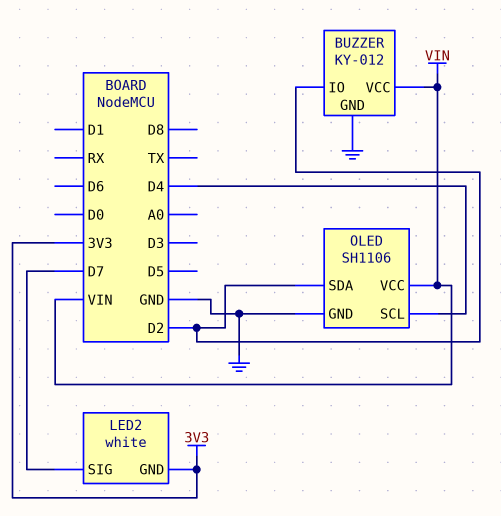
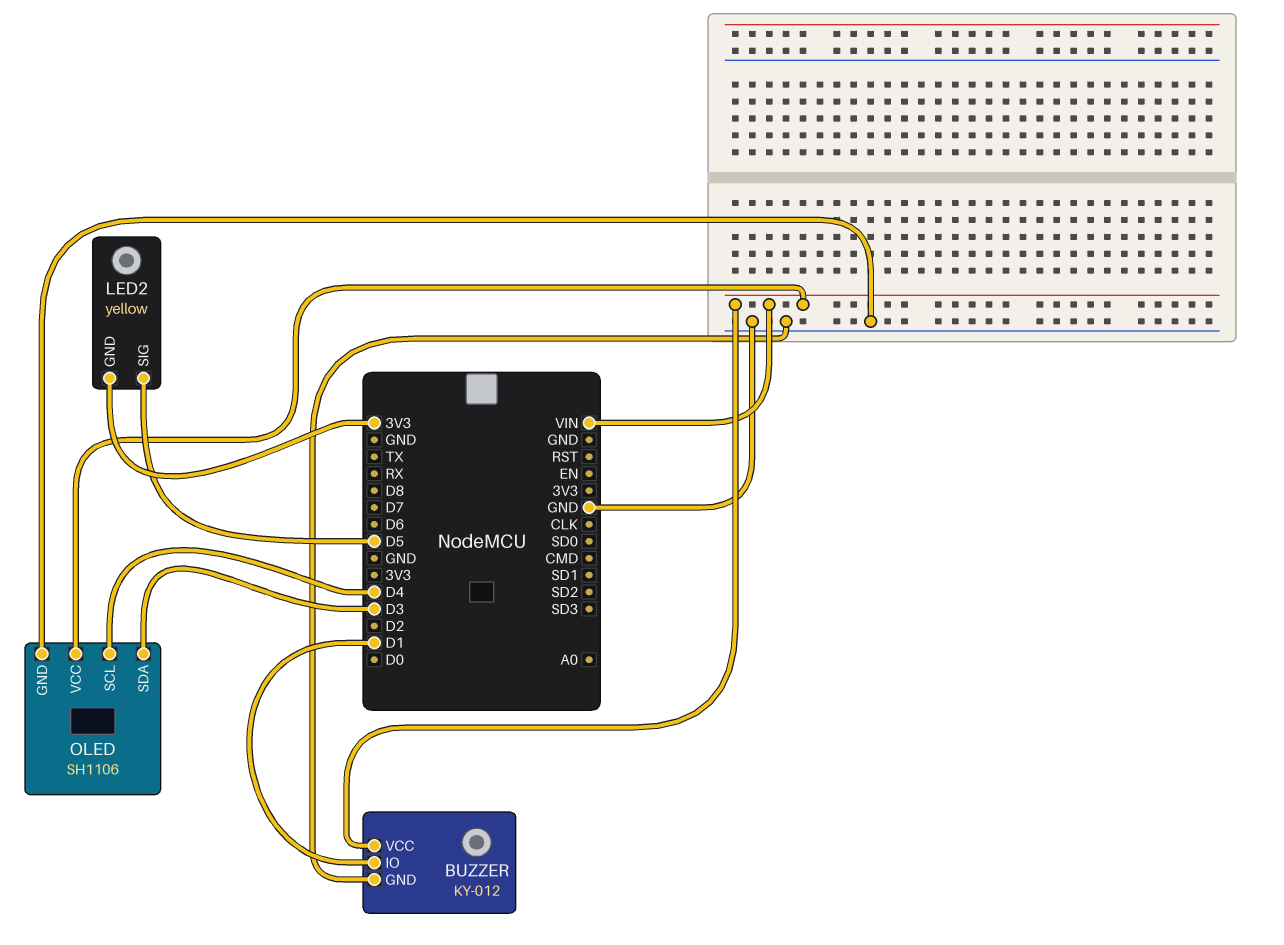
BUZZER pin IO: D2 -> D1
LED2: white -> yellow
LED2 pin SIG: D7 -> D5
OLED pin SDA: D2 -> D3

